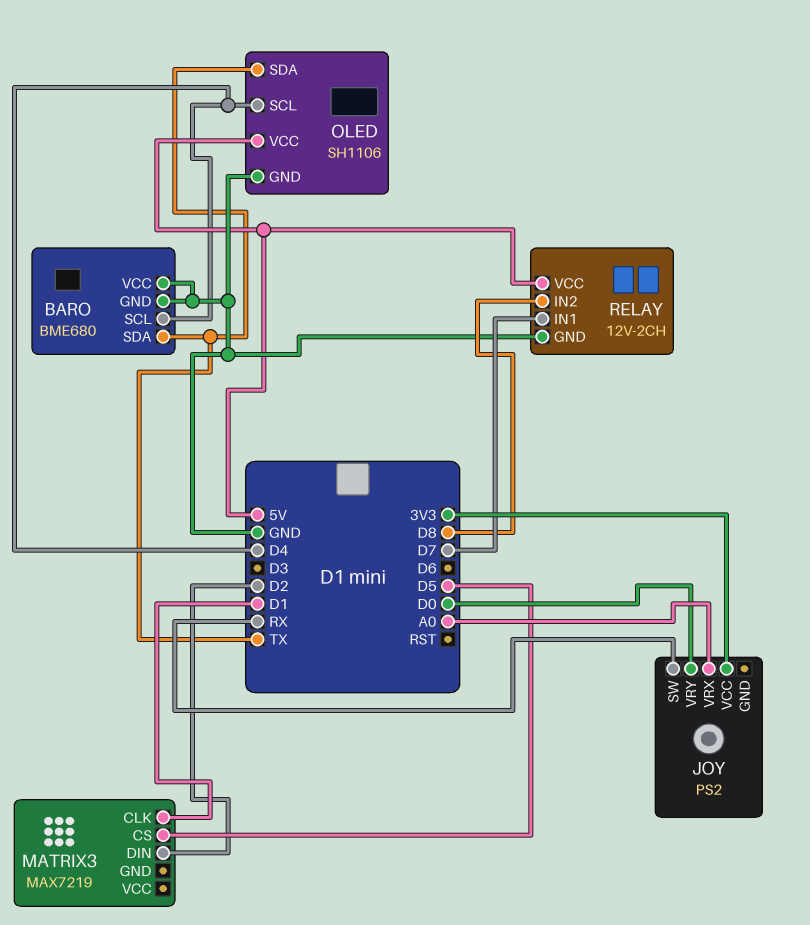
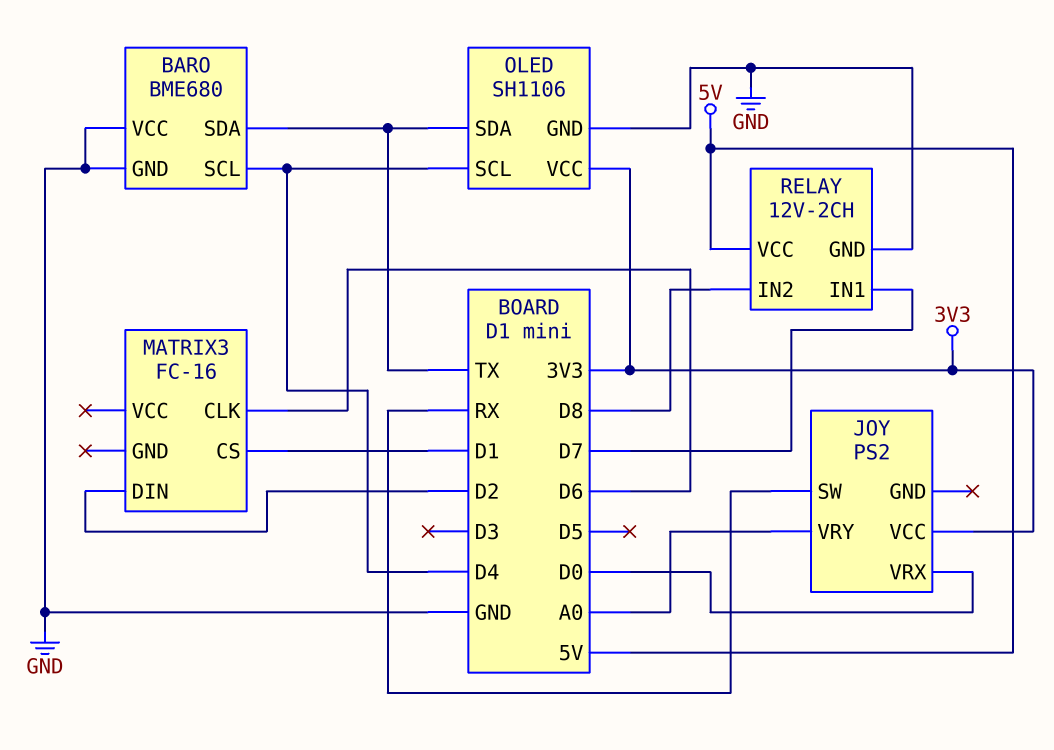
JOY pin VRX: A0 -> D0
JOY pin VRY: D0 -> A0
MATRIX3: MAX7219 -> FC-16
MATRIX3 pin CLK: D1 -> D6
MATRIX3 pin CS: D5 -> D1
OLED pin VCC: 5V -> 3V3

